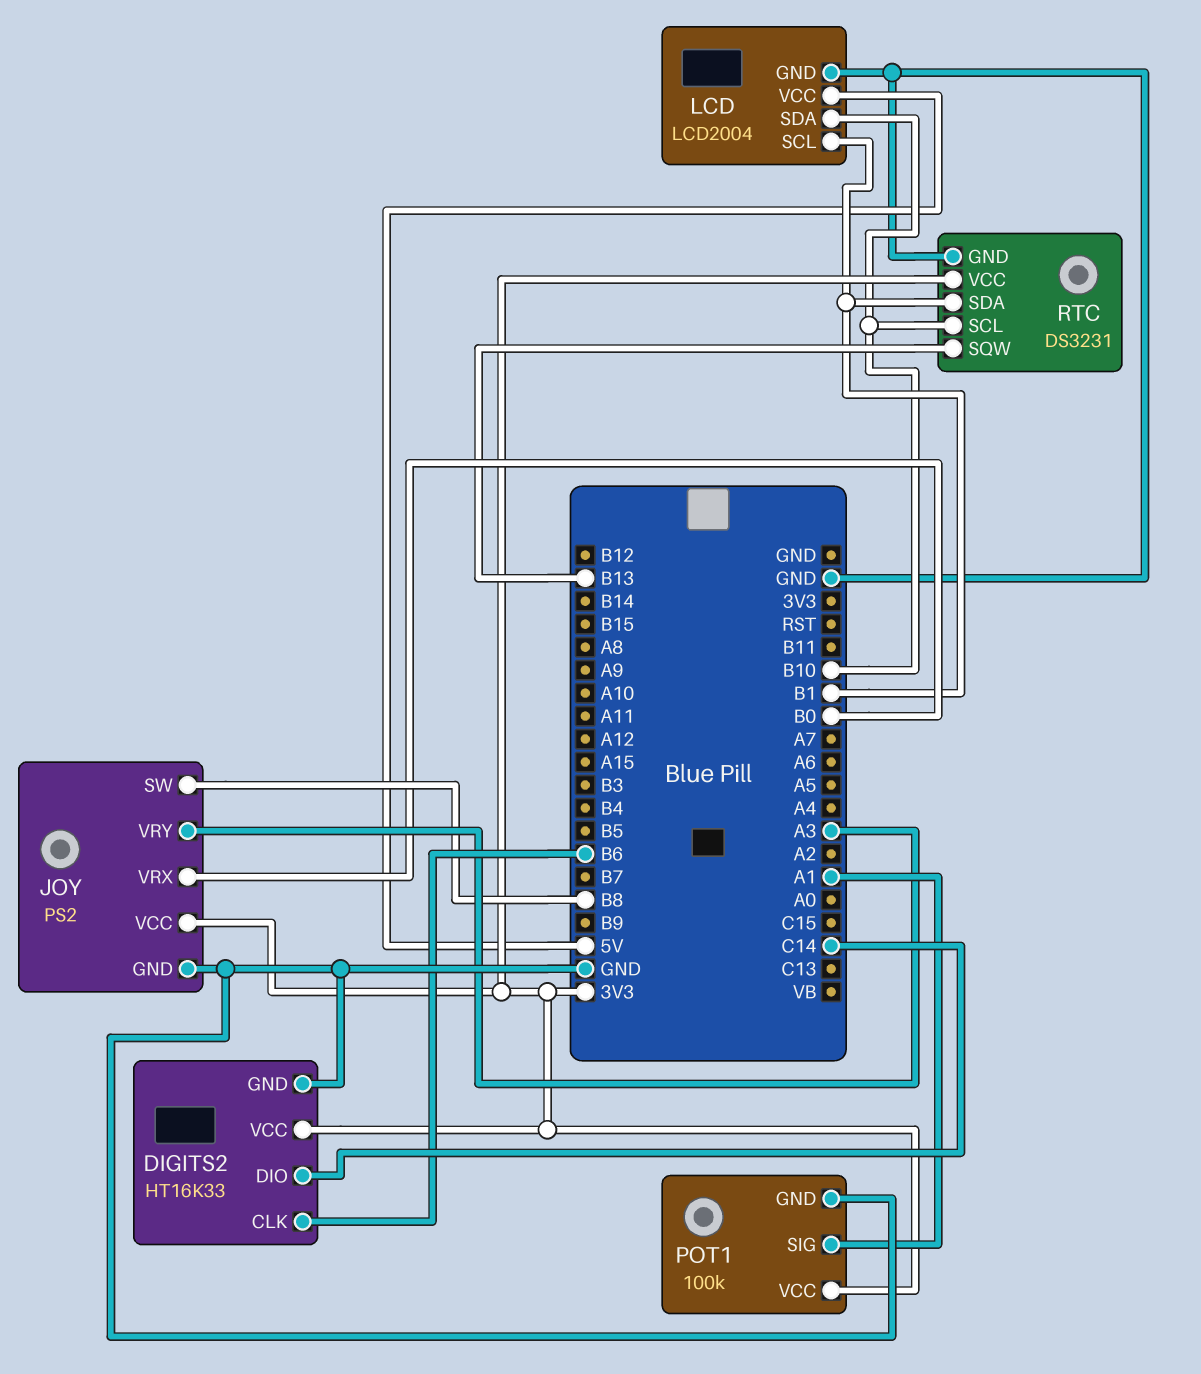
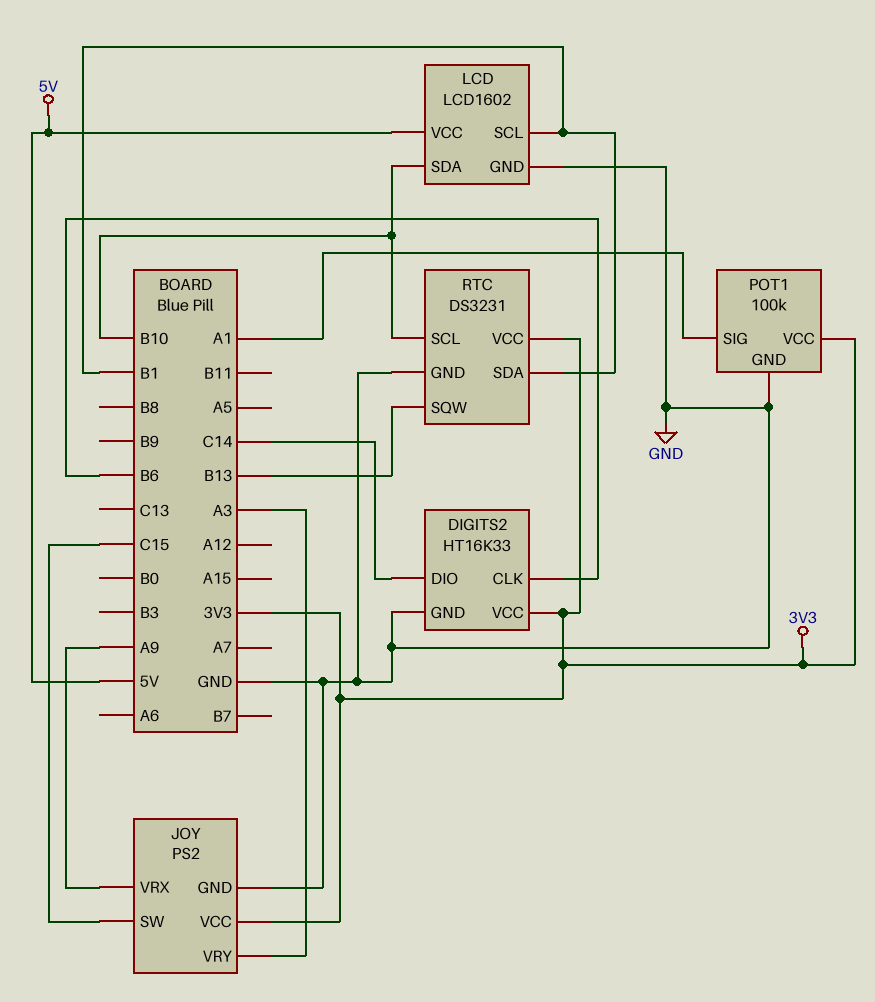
JOY pin SW: B8 -> C15
JOY pin VRX: B0 -> A9
LCD: LCD2004 -> LCD1602

